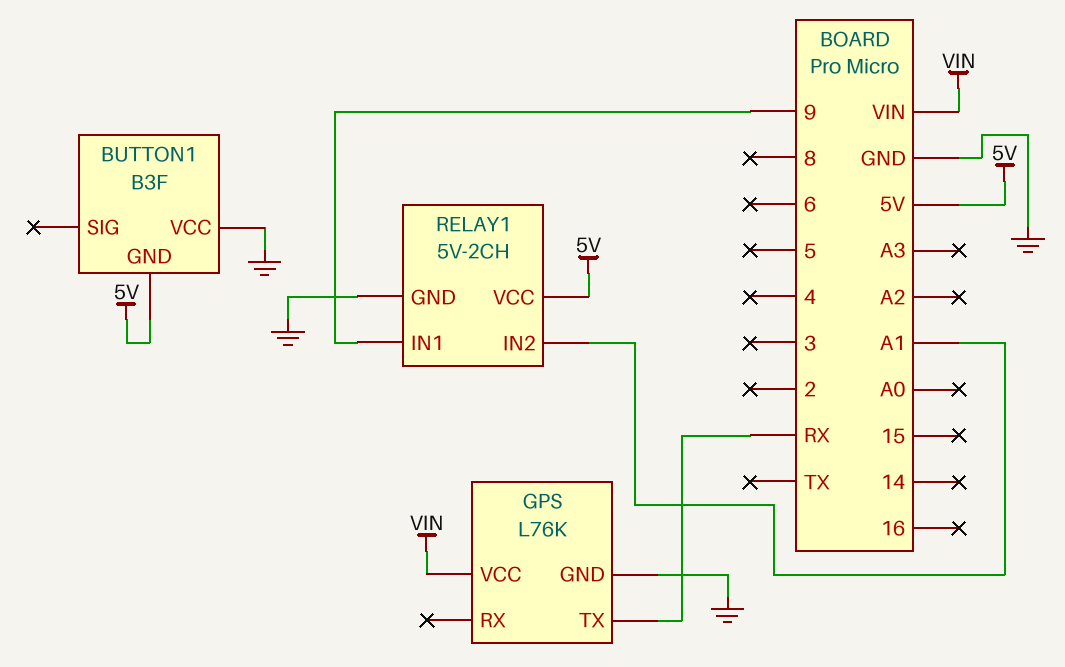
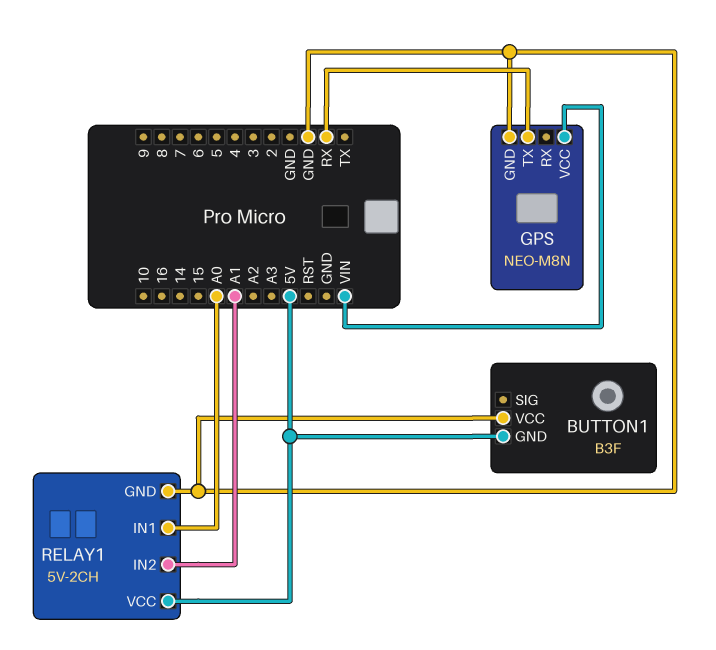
GPS: L76K -> NEO-M8N
RELAY1 pin IN1: 9 -> A0

